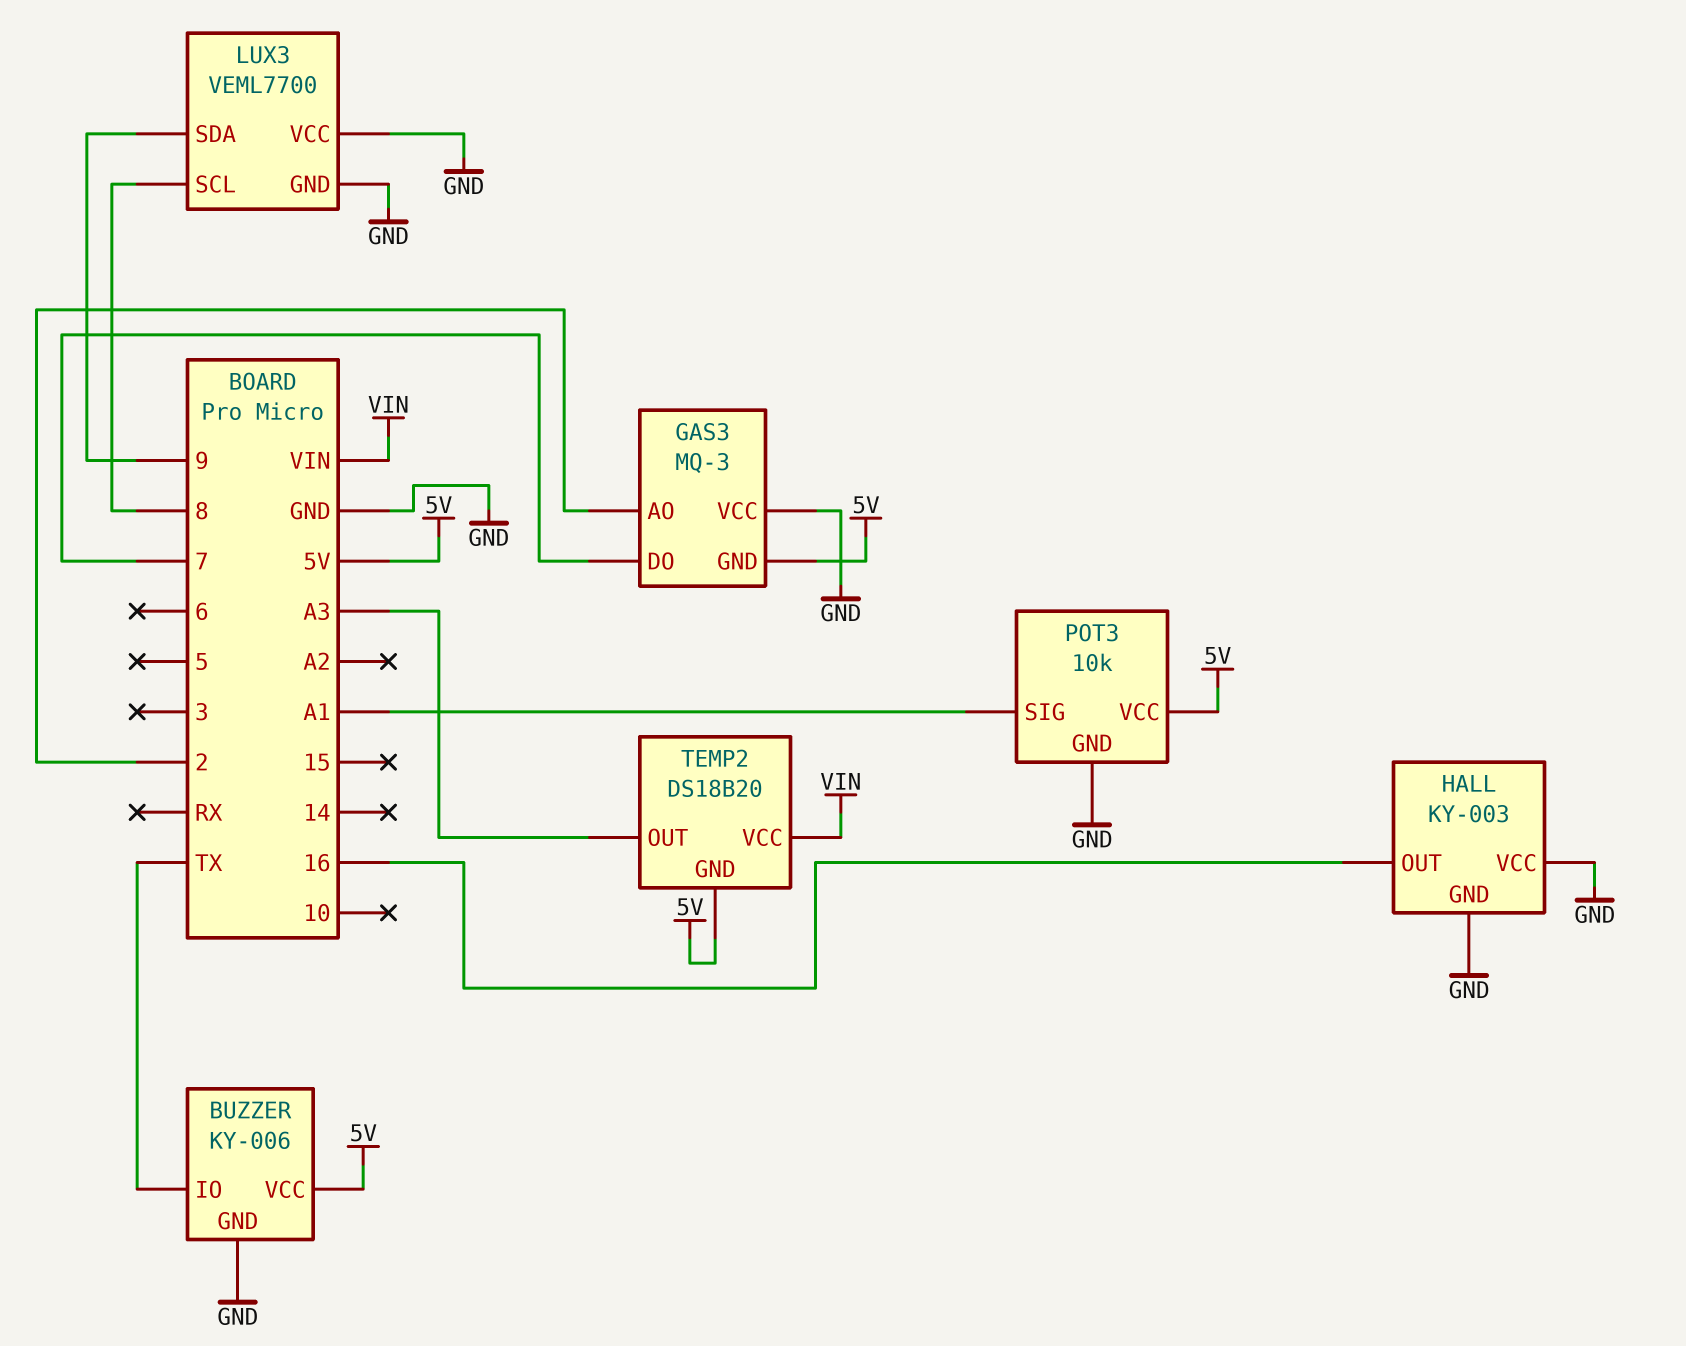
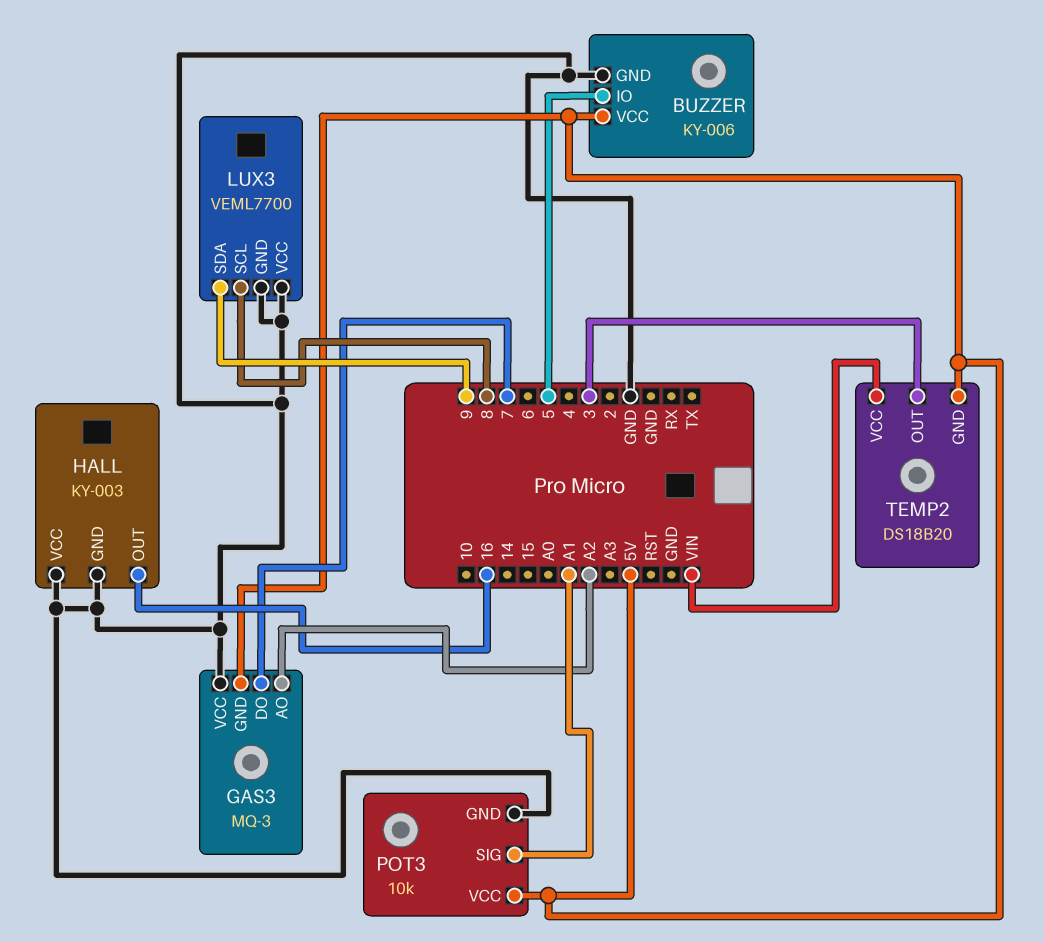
BUZZER pin IO: TX -> 5
GAS3 pin AO: 2 -> A2
TEMP2 pin OUT: A3 -> 3

